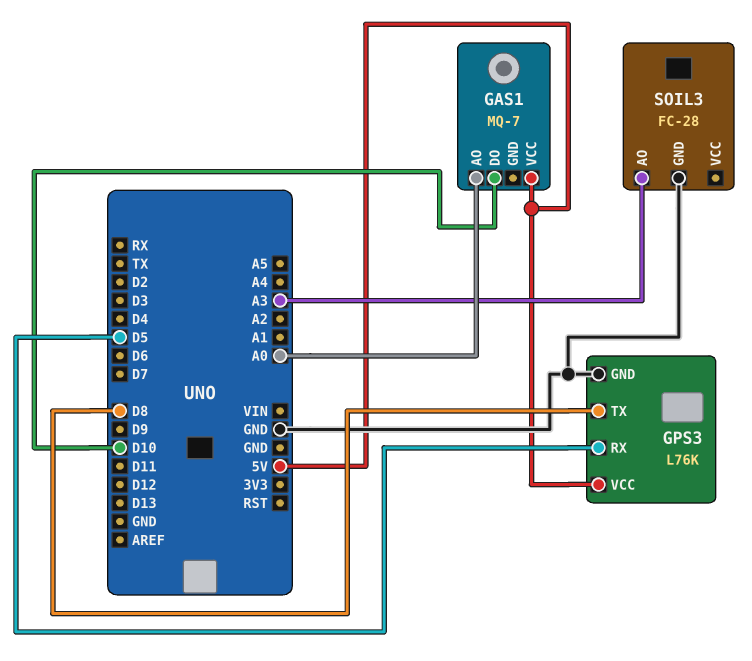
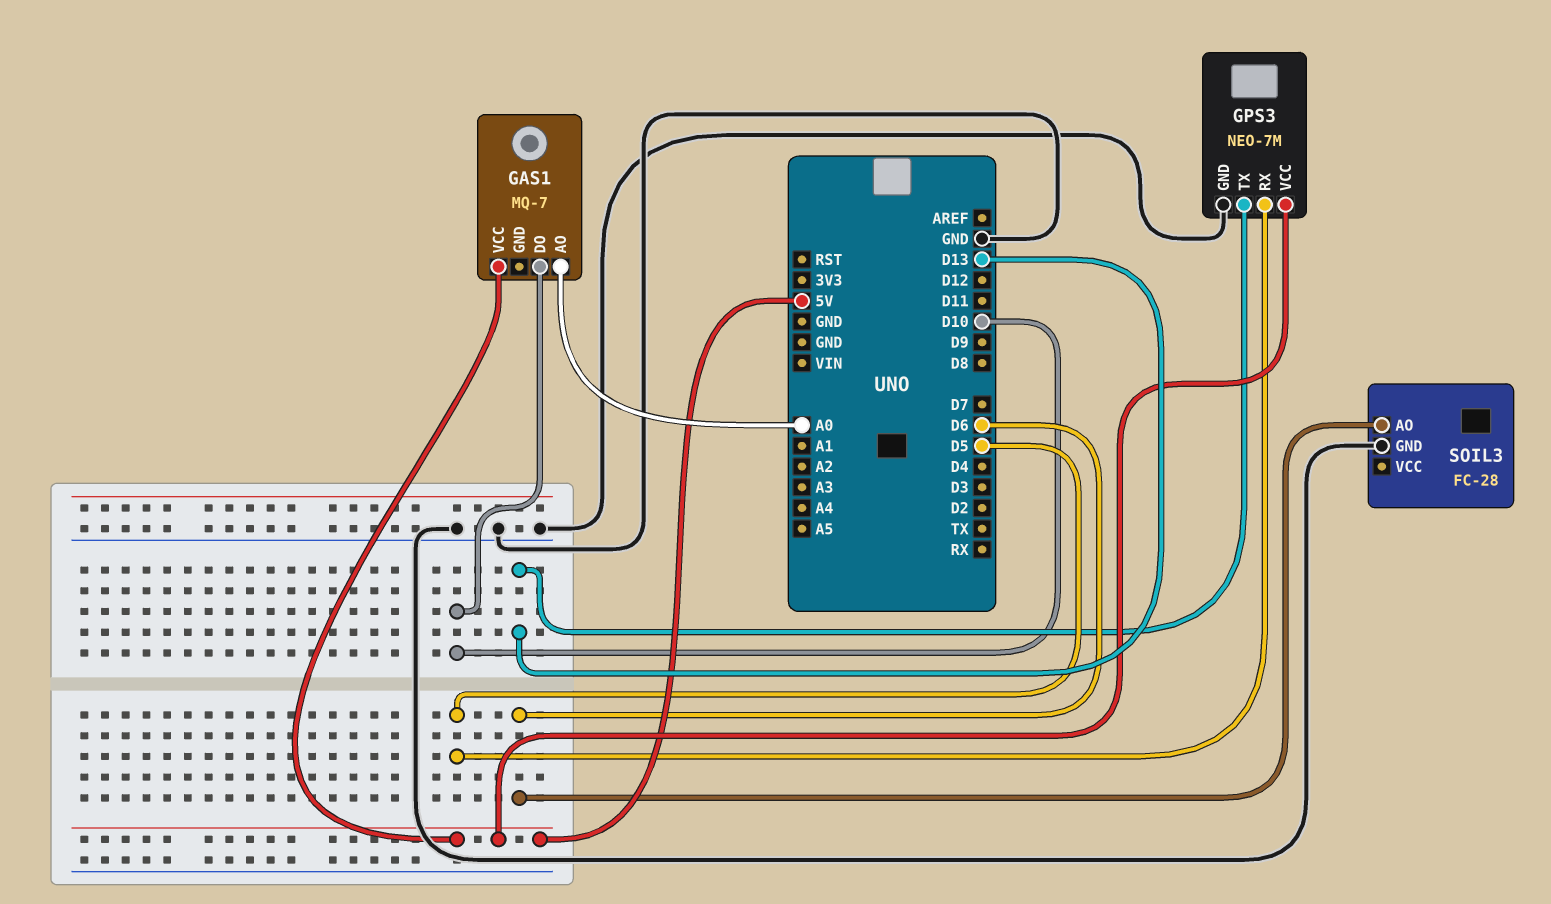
GPS3: L76K -> NEO-7M
GPS3 pin TX: D8 -> D13
SOIL3 pin AO: A3 -> D6

